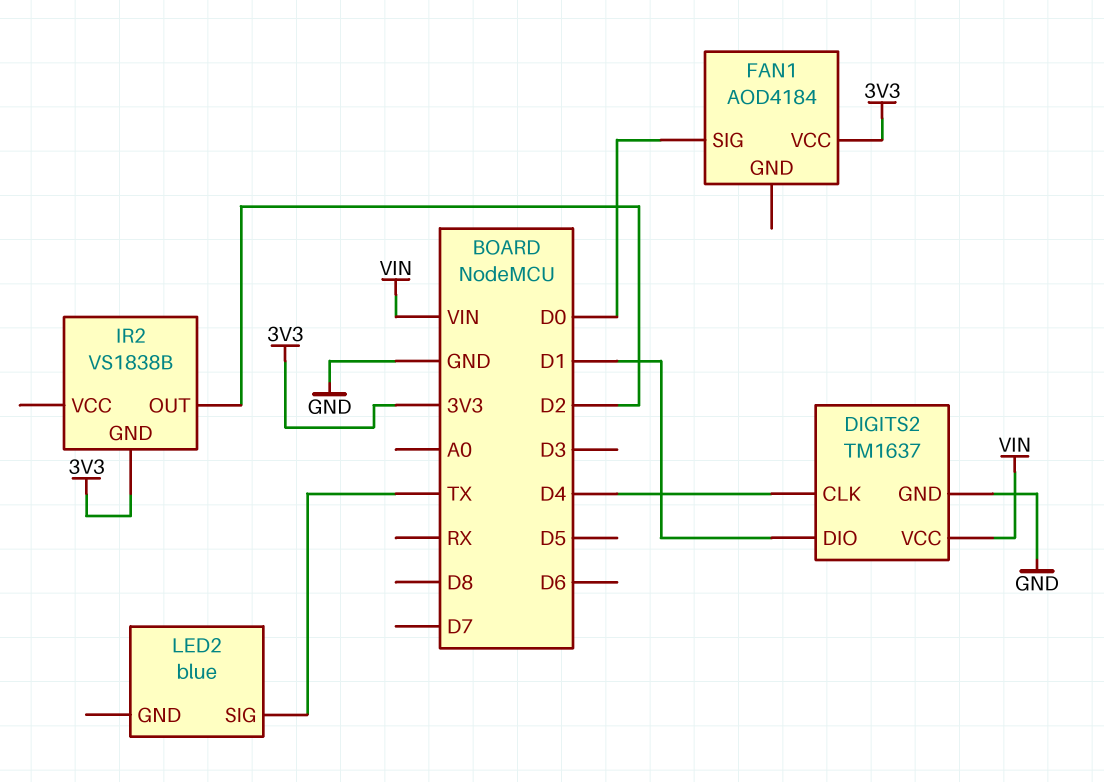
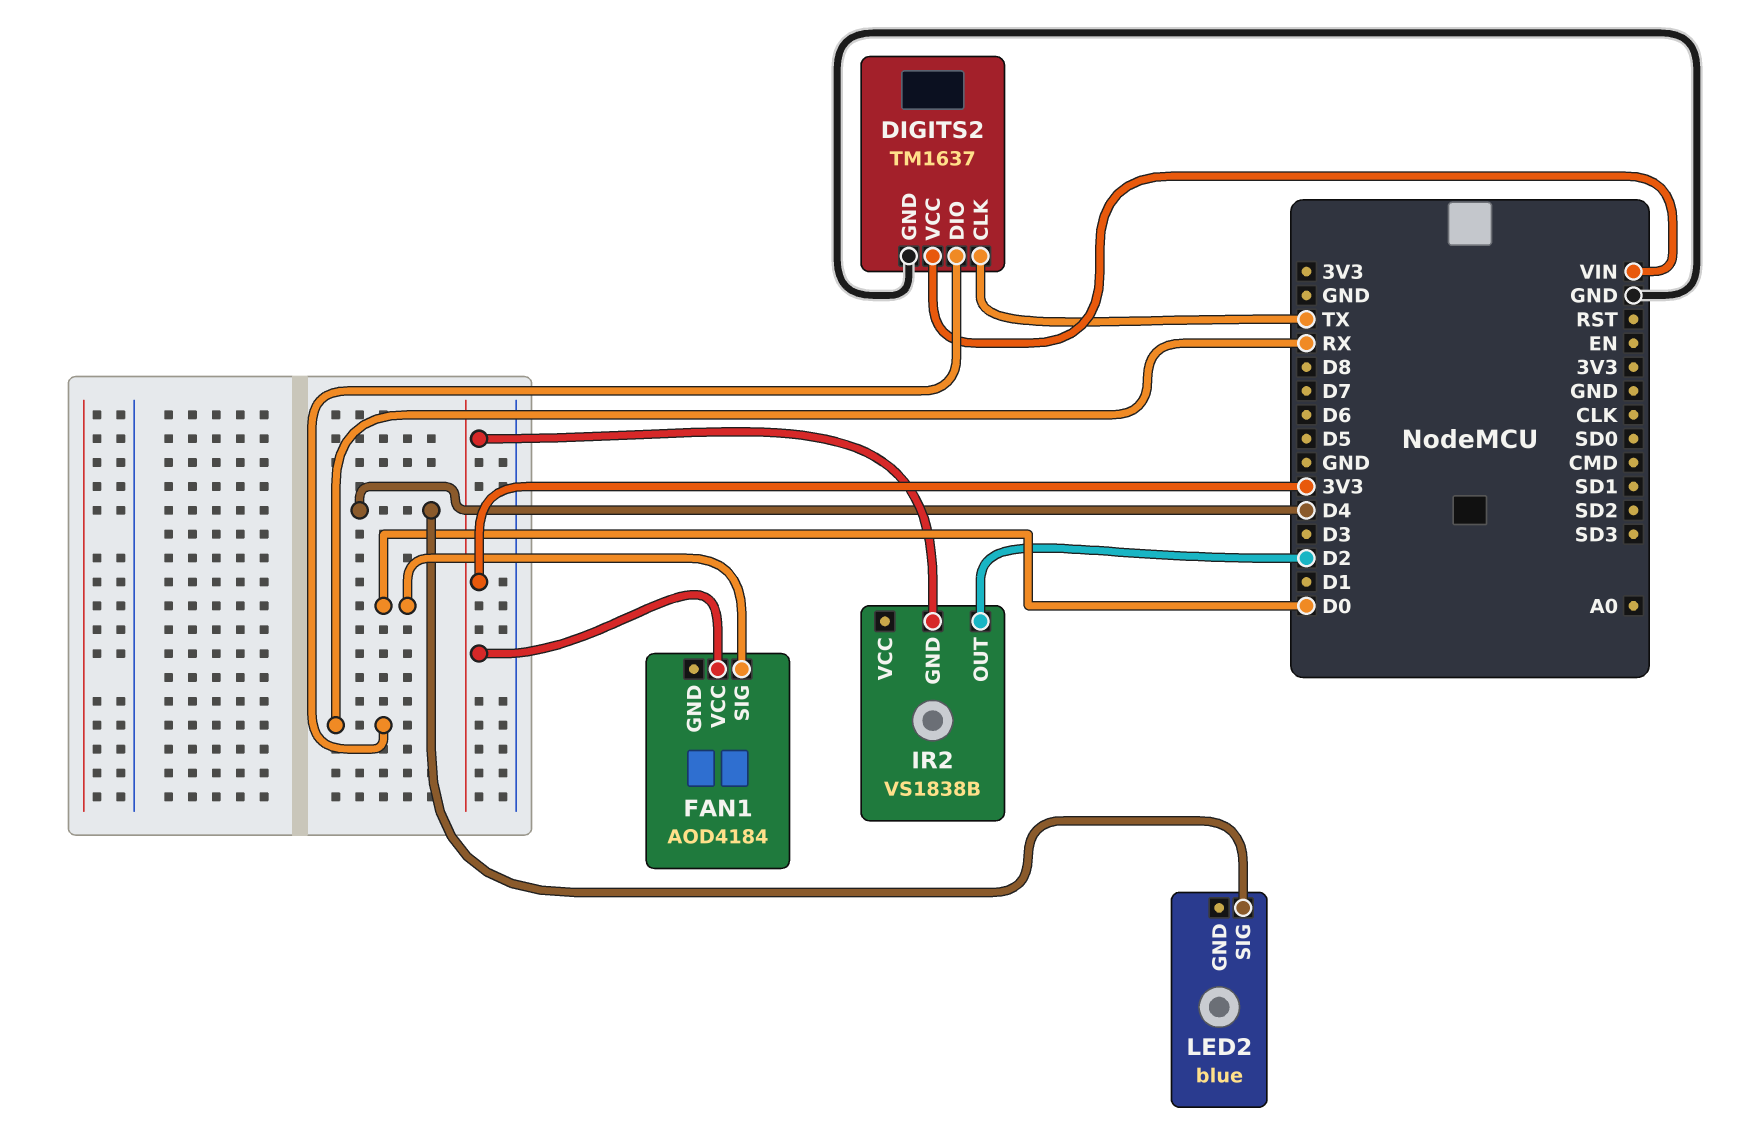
DIGITS2 pin CLK: D4 -> TX
DIGITS2 pin DIO: D1 -> RX
LED2 pin SIG: TX -> D4

